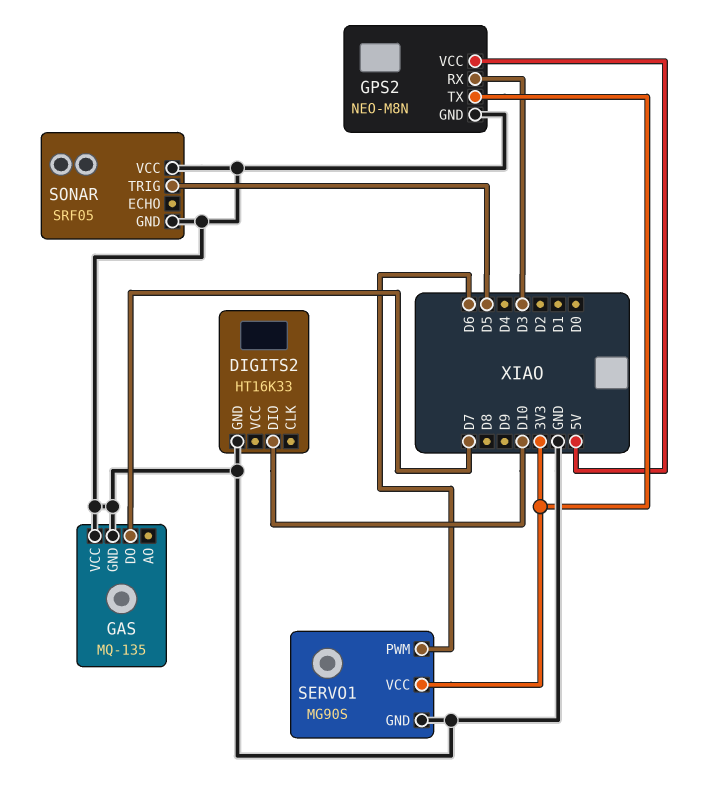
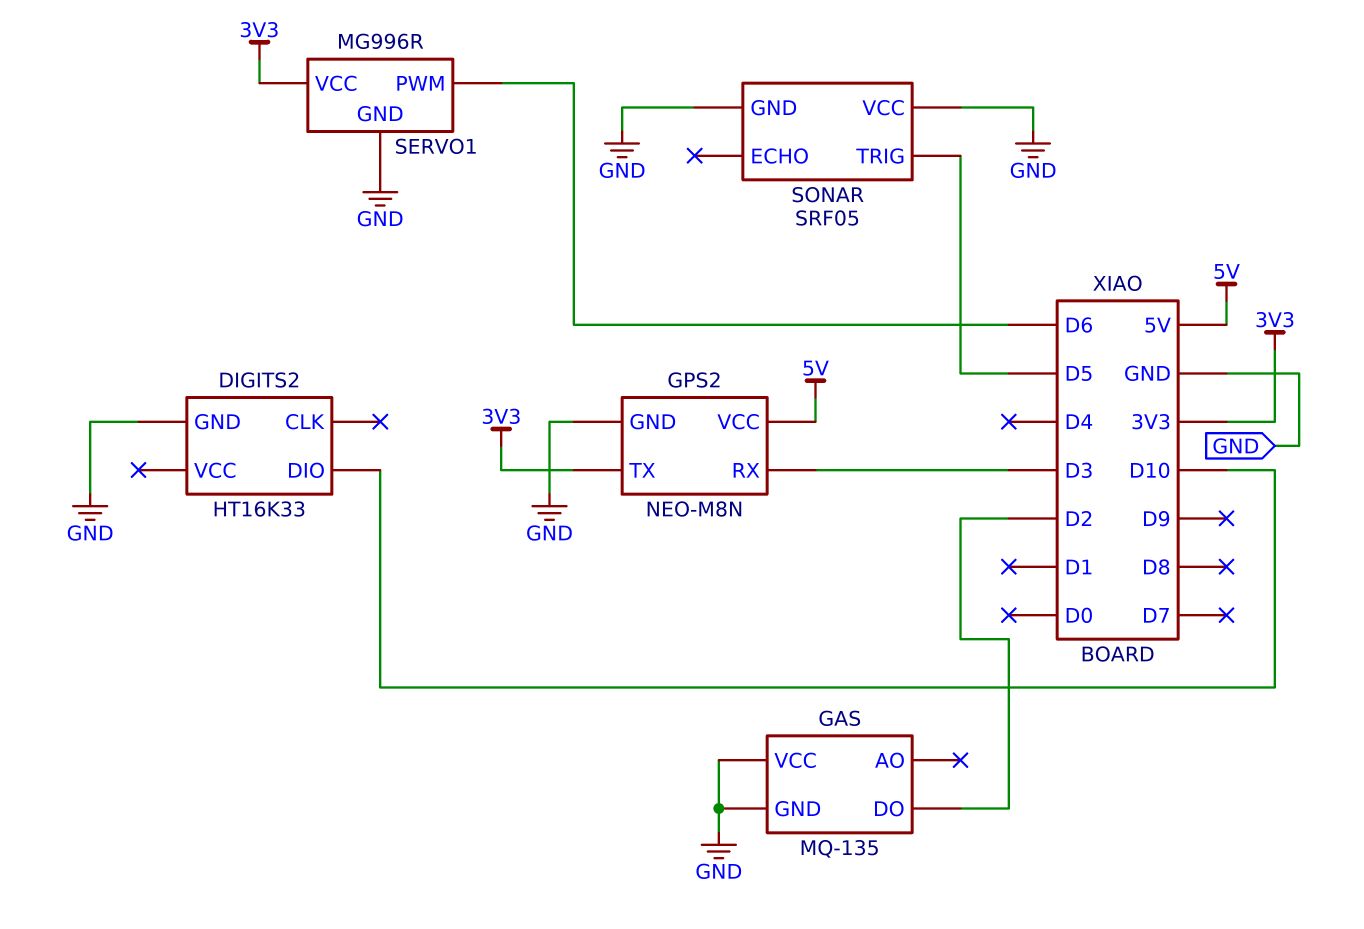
GAS pin DO: D7 -> D2
SERVO1: MG90S -> MG996R

